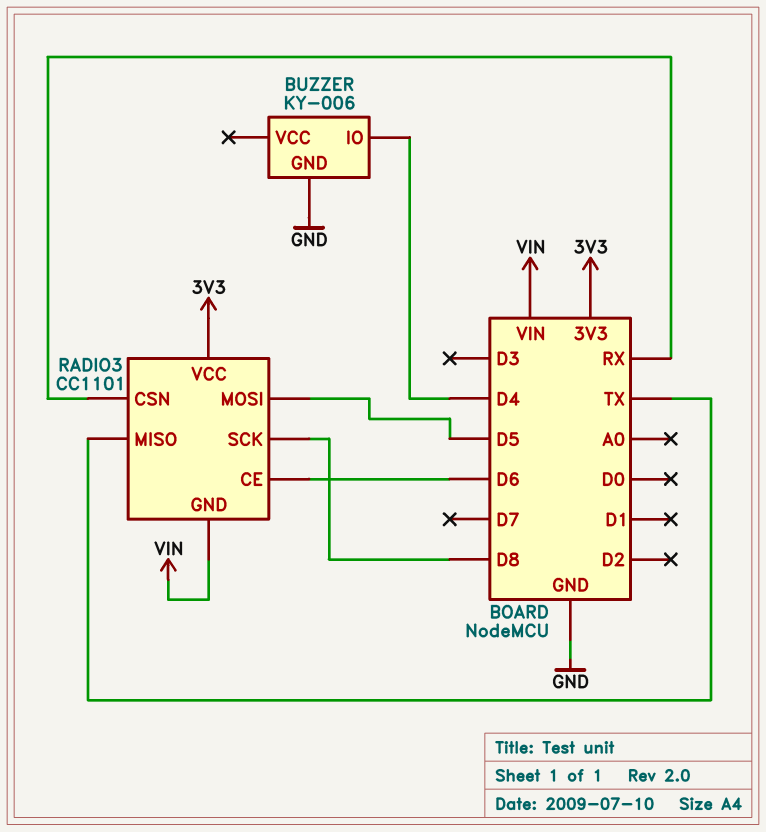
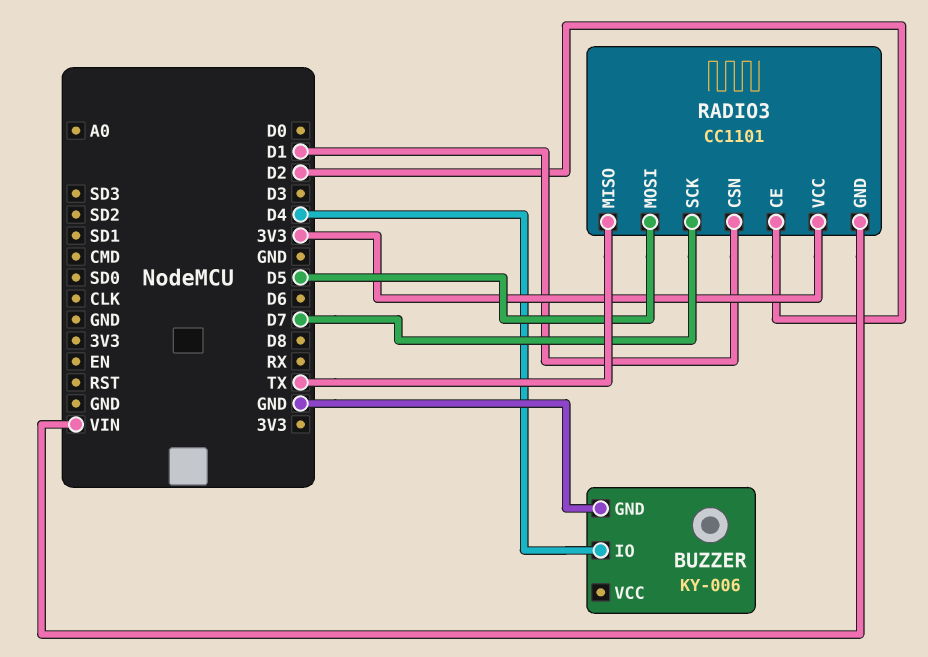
RADIO3 pin CE: D6 -> D2
RADIO3 pin CSN: RX -> D1
RADIO3 pin SCK: D8 -> D7

